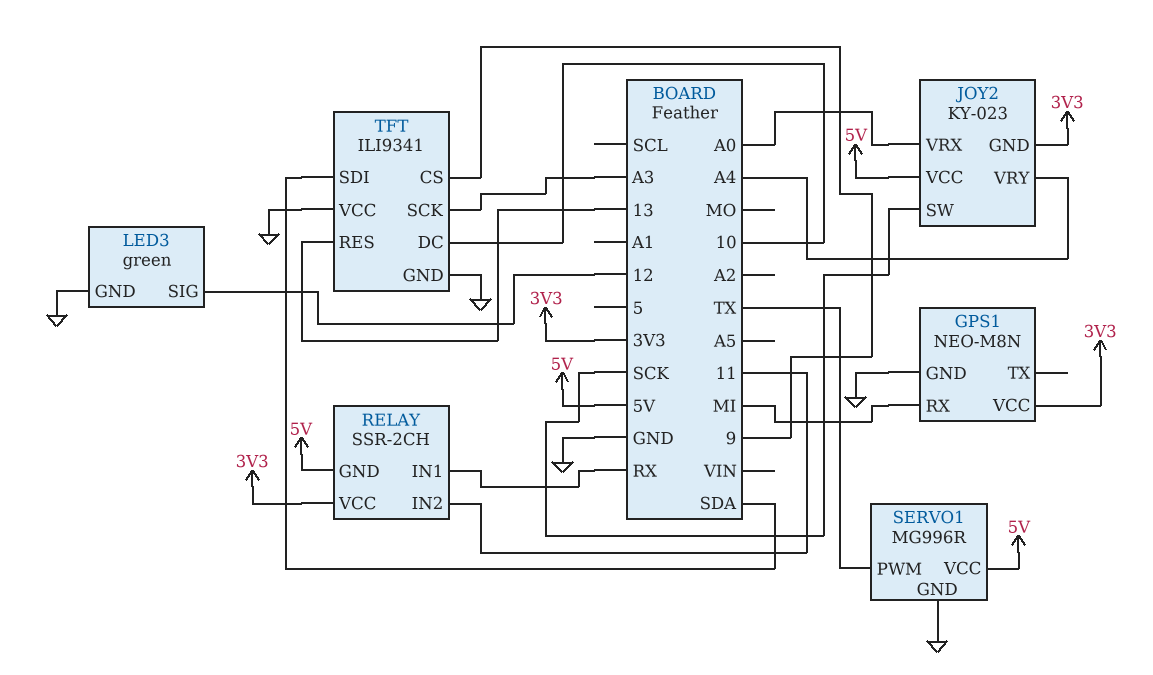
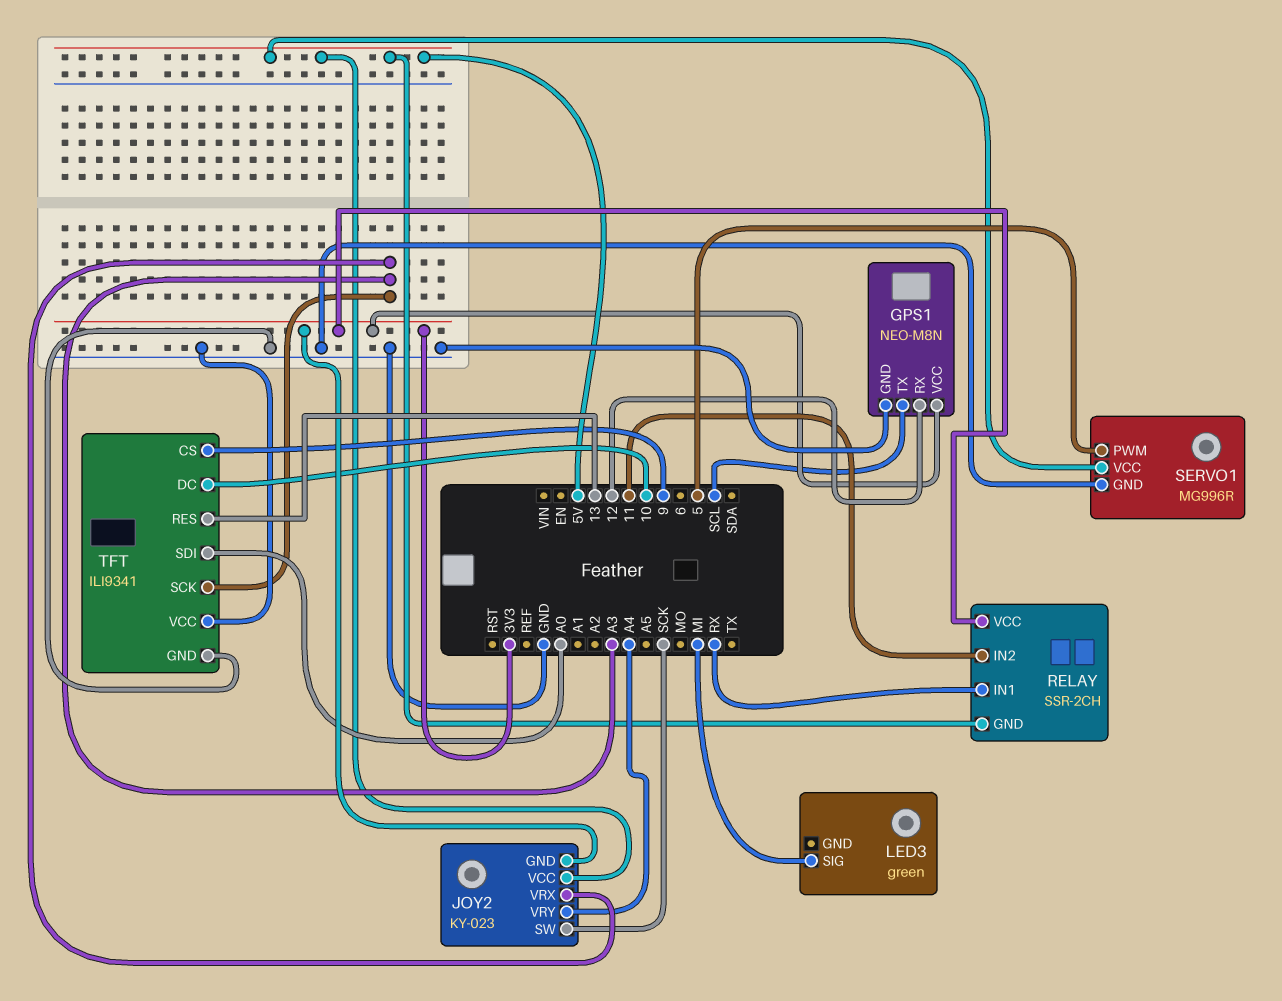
GPS1 pin RX: MI -> 12
GPS1 pin TX: none -> SCL
JOY2 pin VRX: A0 -> A3
LED3 pin GND: GND -> none
LED3 pin SIG: 12 -> MI
SERVO1 pin PWM: TX -> 5
TFT pin SDI: SDA -> A0

